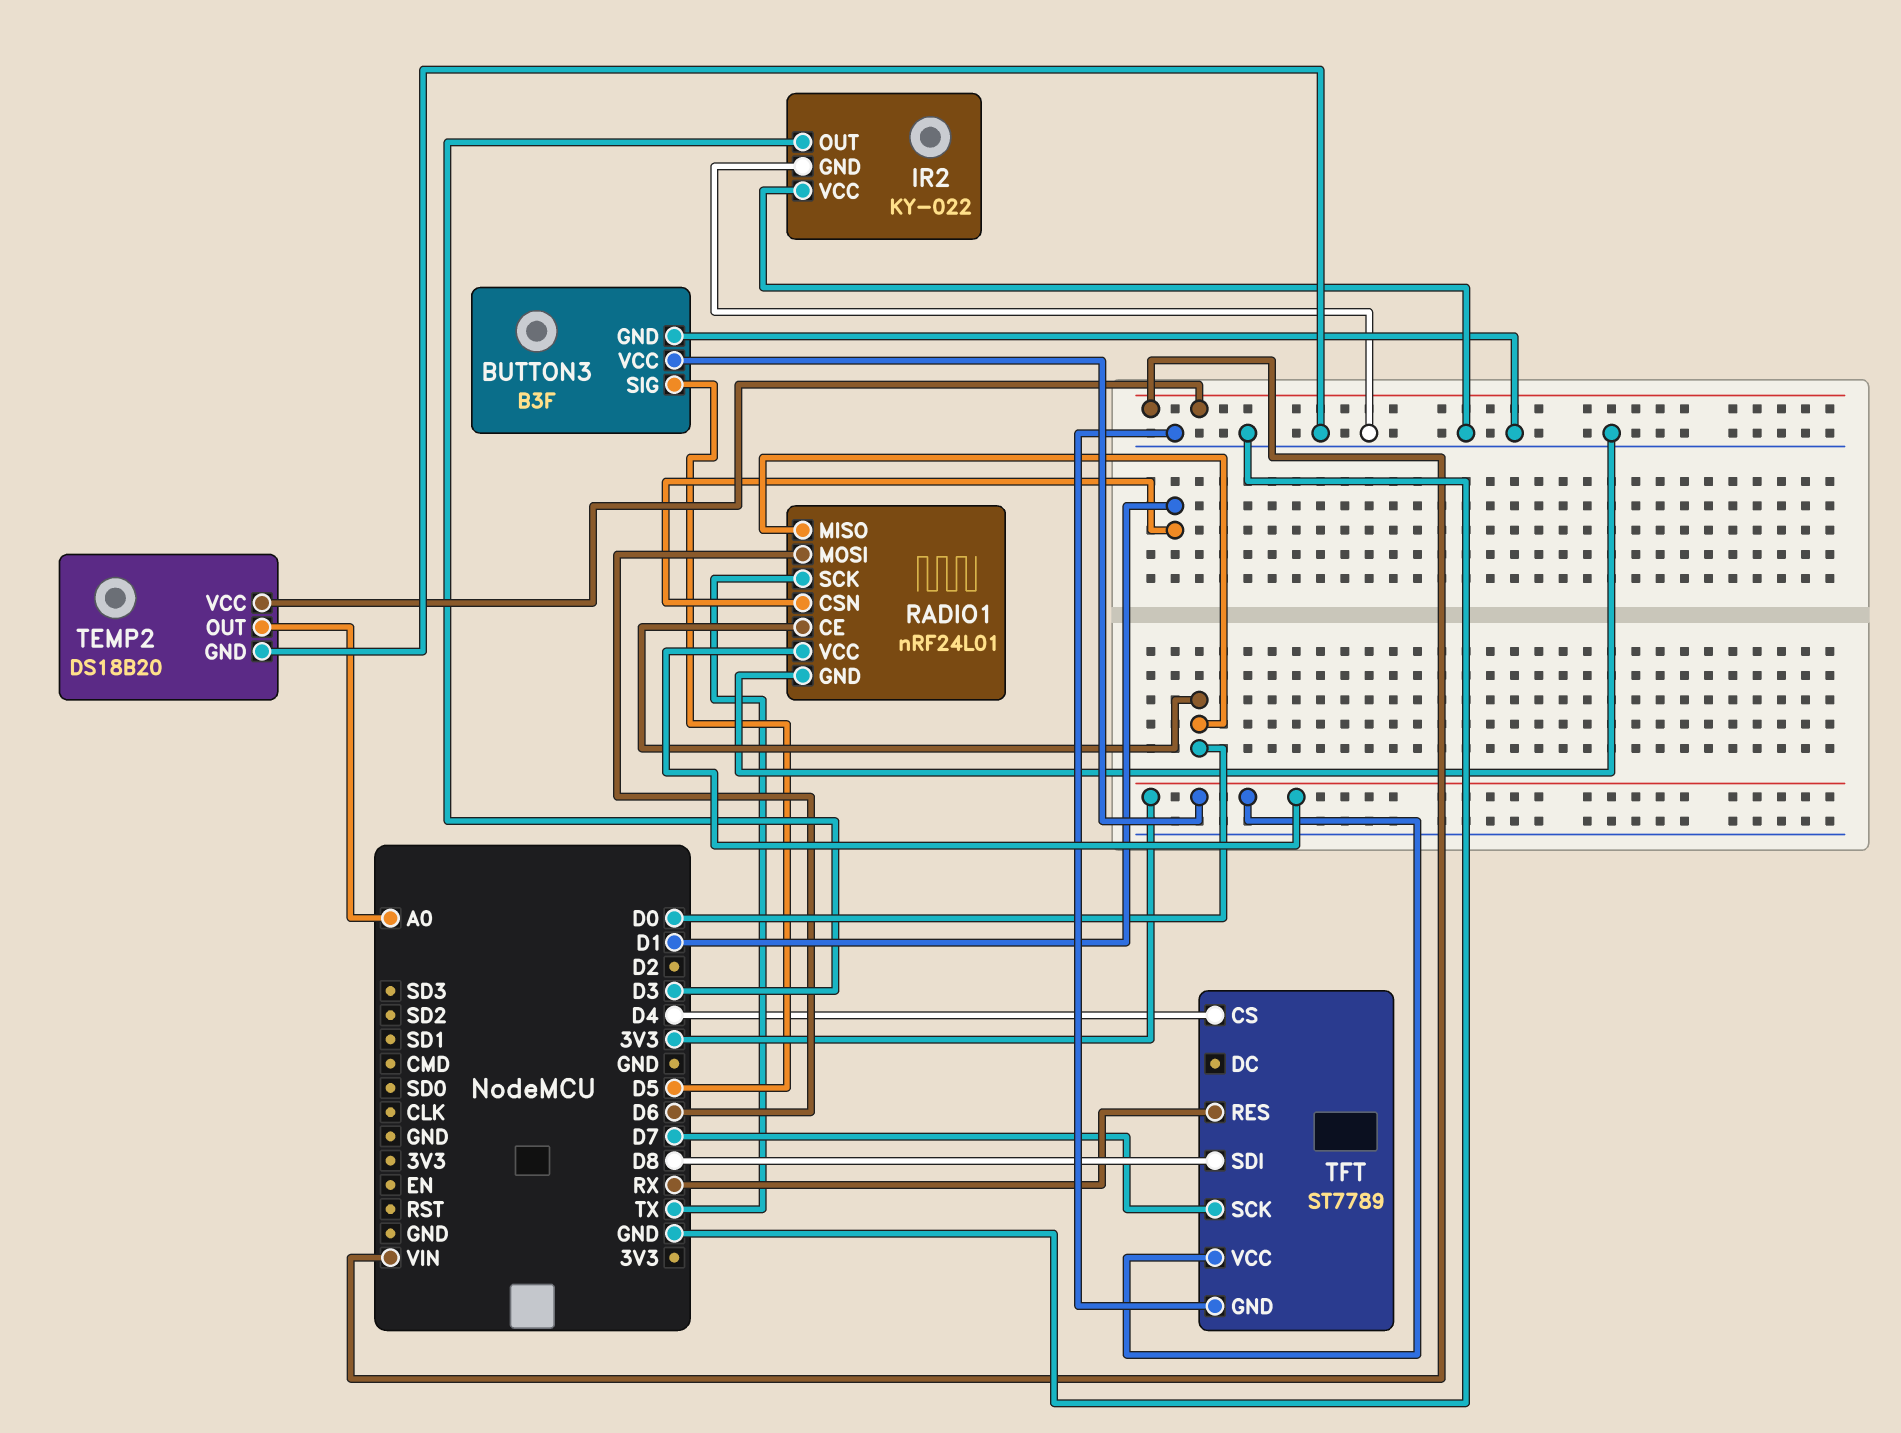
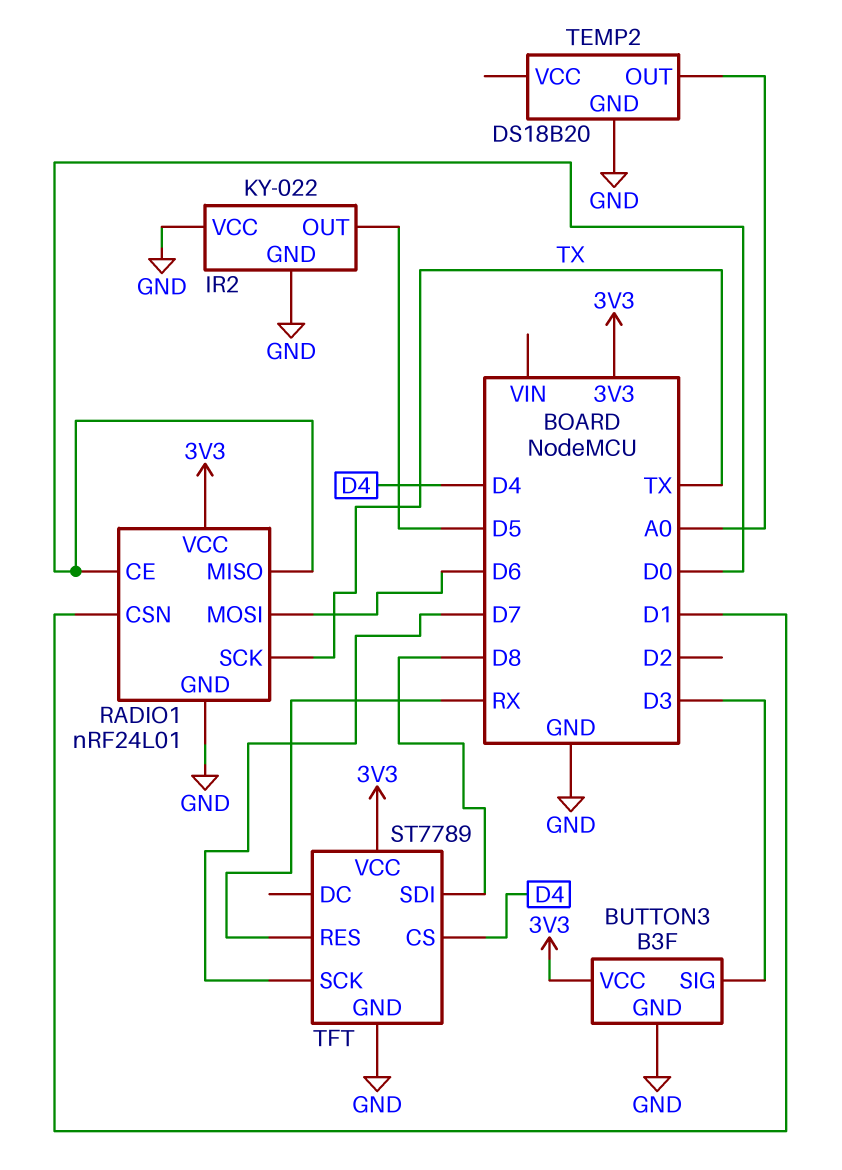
BUTTON3 pin SIG: D5 -> D3
IR2 pin OUT: D3 -> D5
TEMP2 pin VCC: VIN -> none

